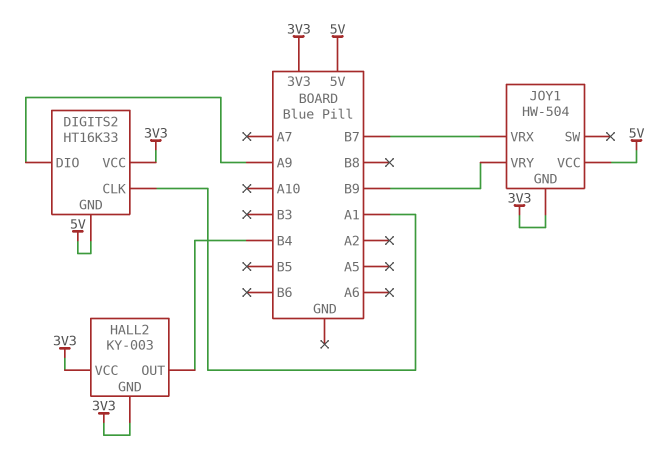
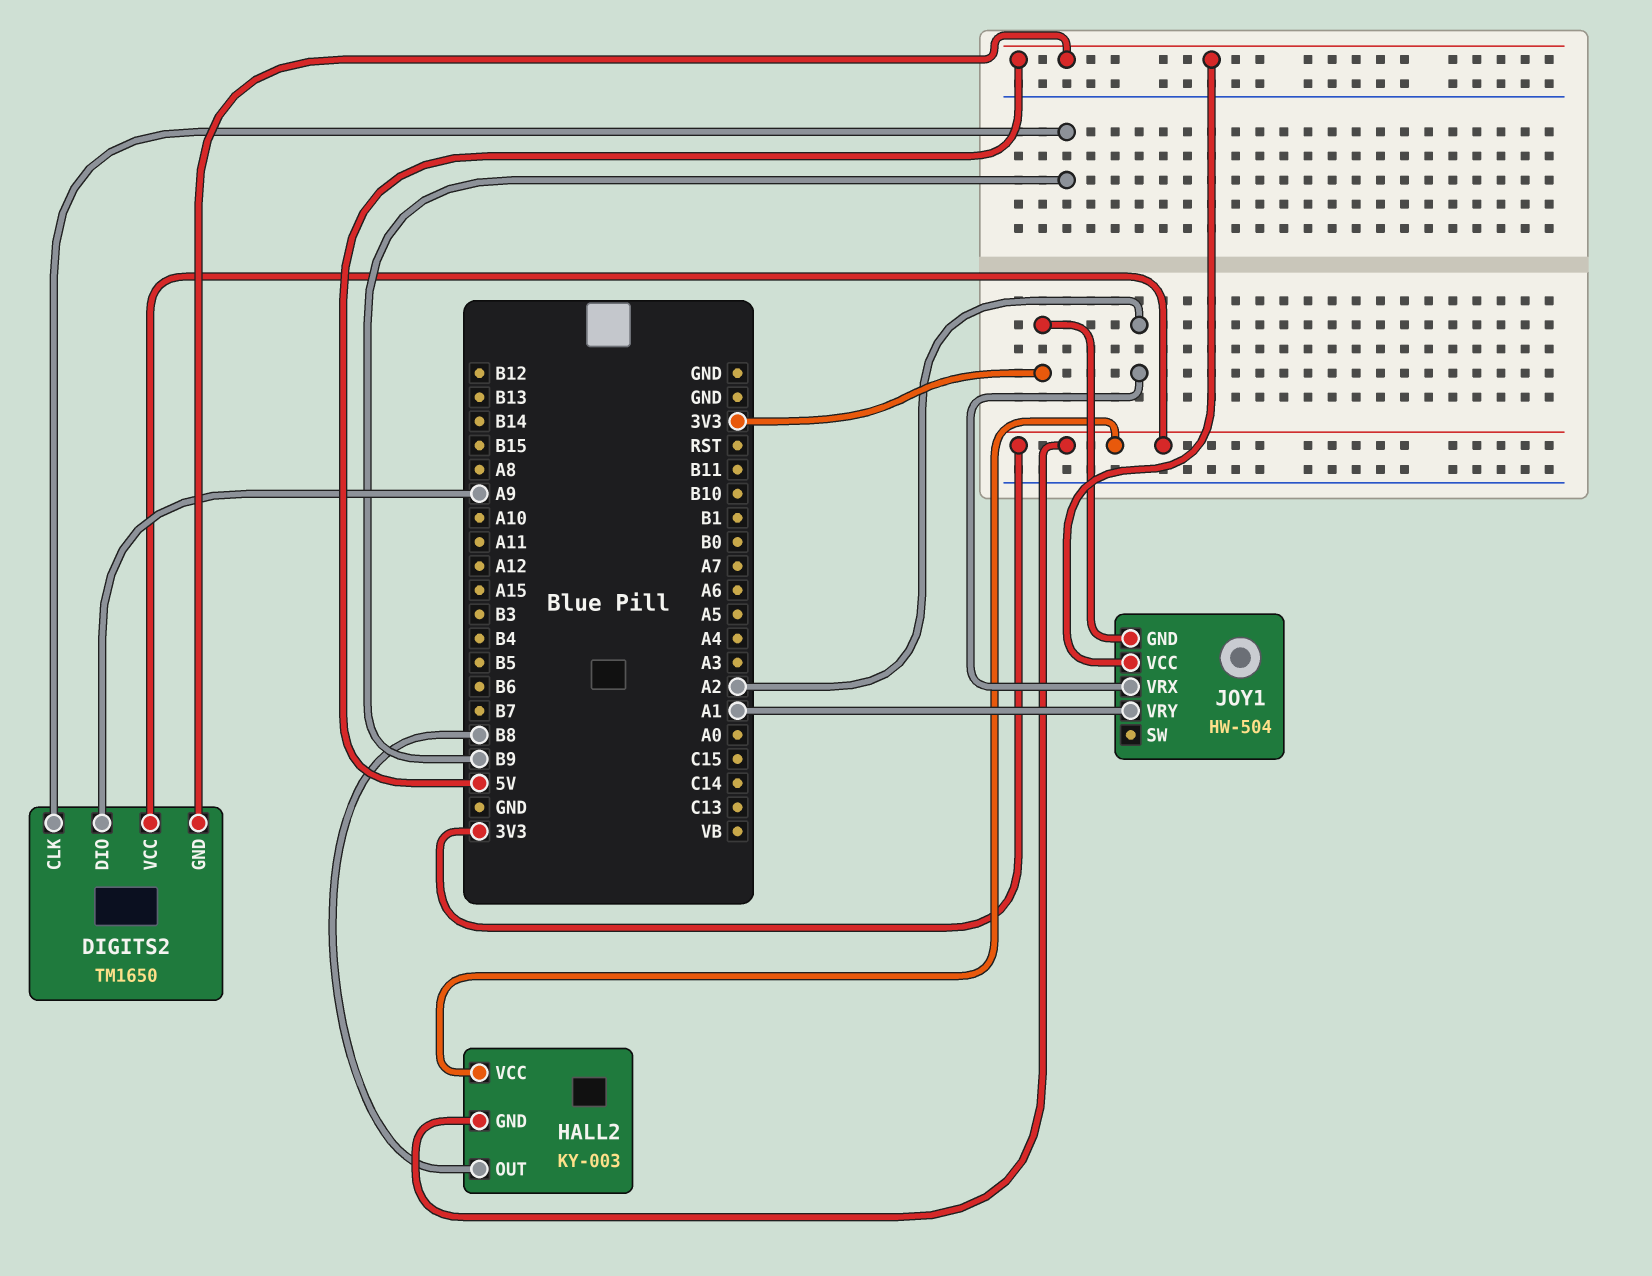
DIGITS2: HT16K33 -> TM1650
DIGITS2 pin CLK: A1 -> B9
HALL2 pin OUT: B4 -> B8
JOY1 pin VRX: B7 -> A2
JOY1 pin VRY: B9 -> A1

